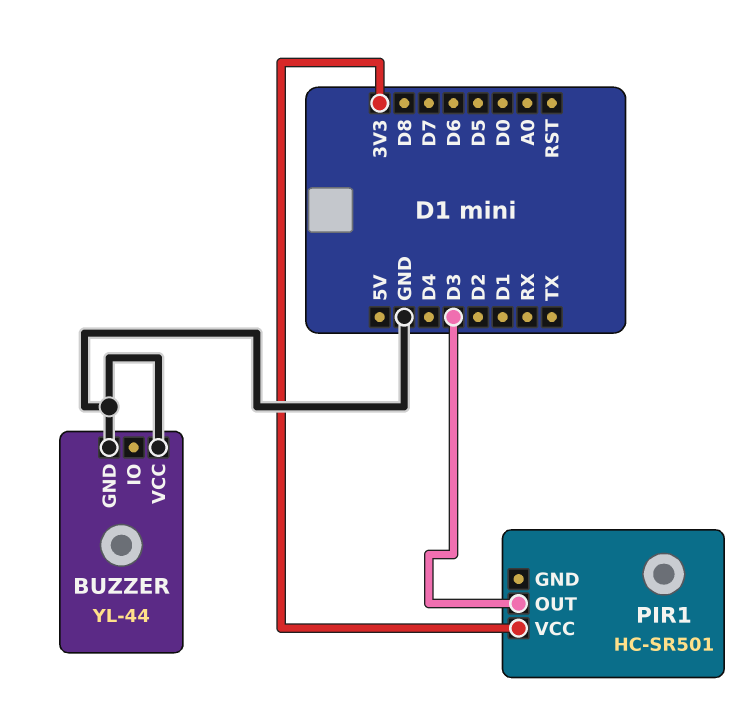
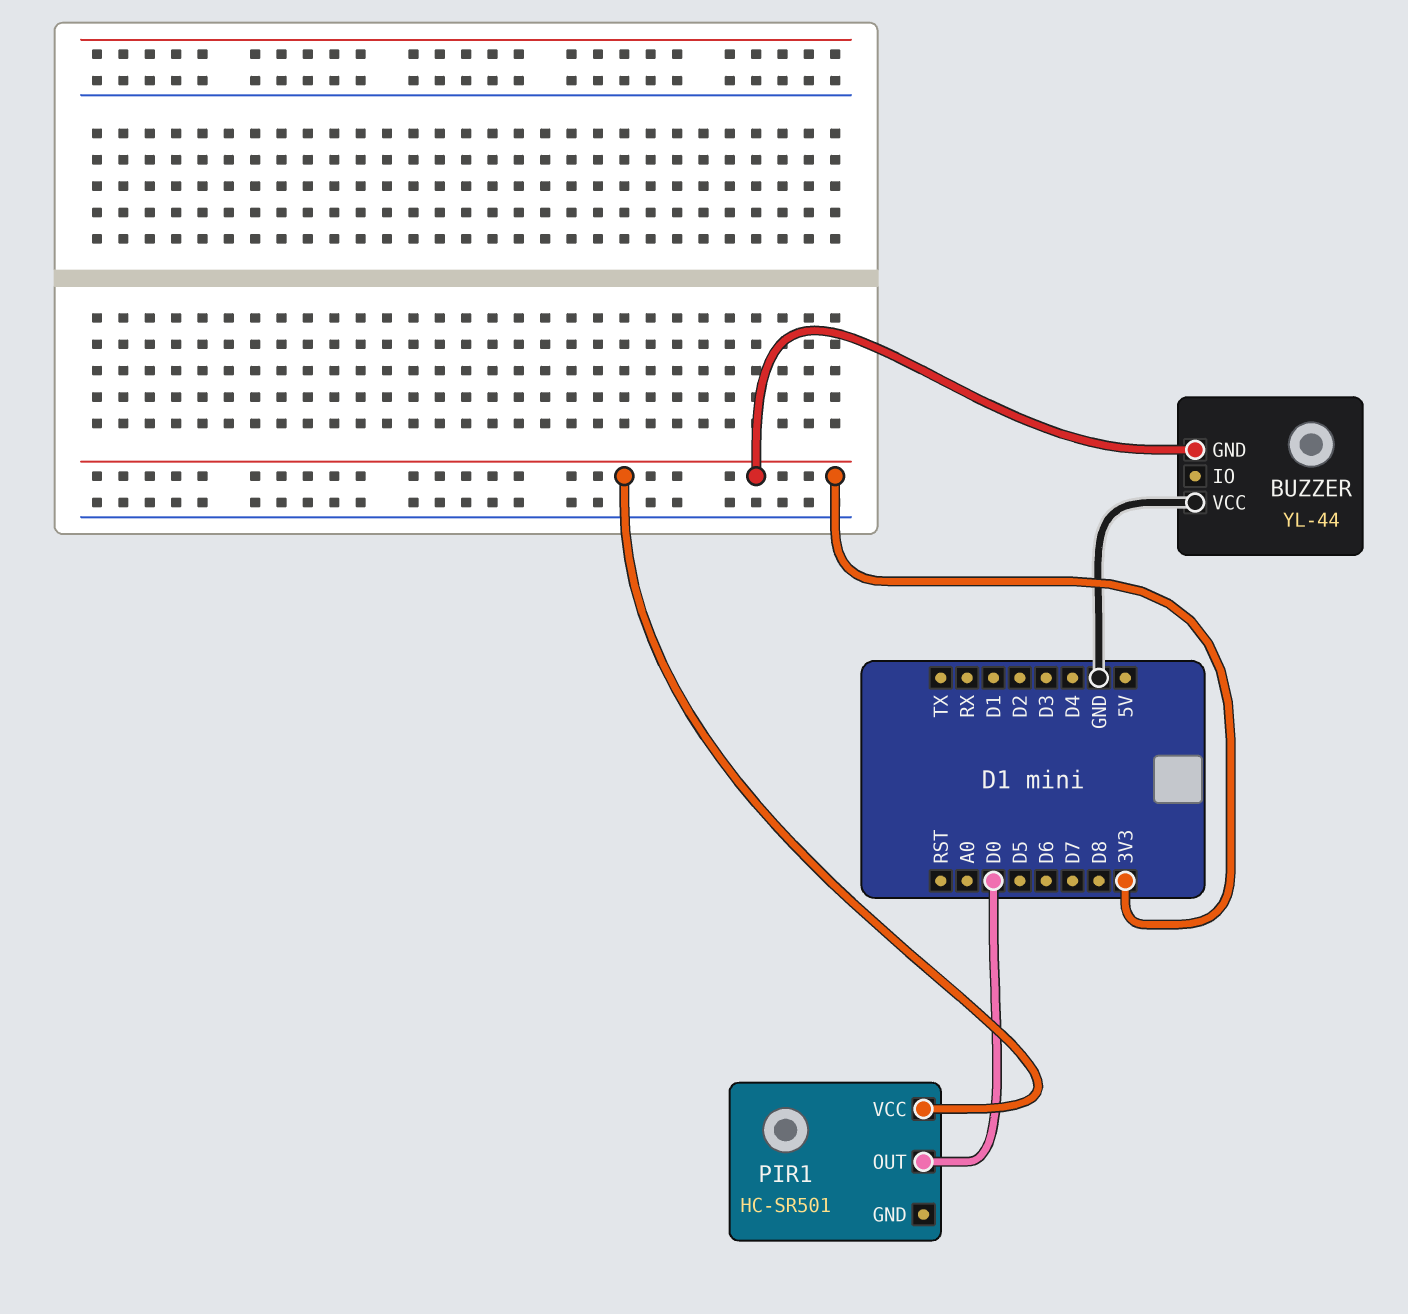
BUZZER pin GND: GND -> 3V3
PIR1 pin OUT: D3 -> D0

